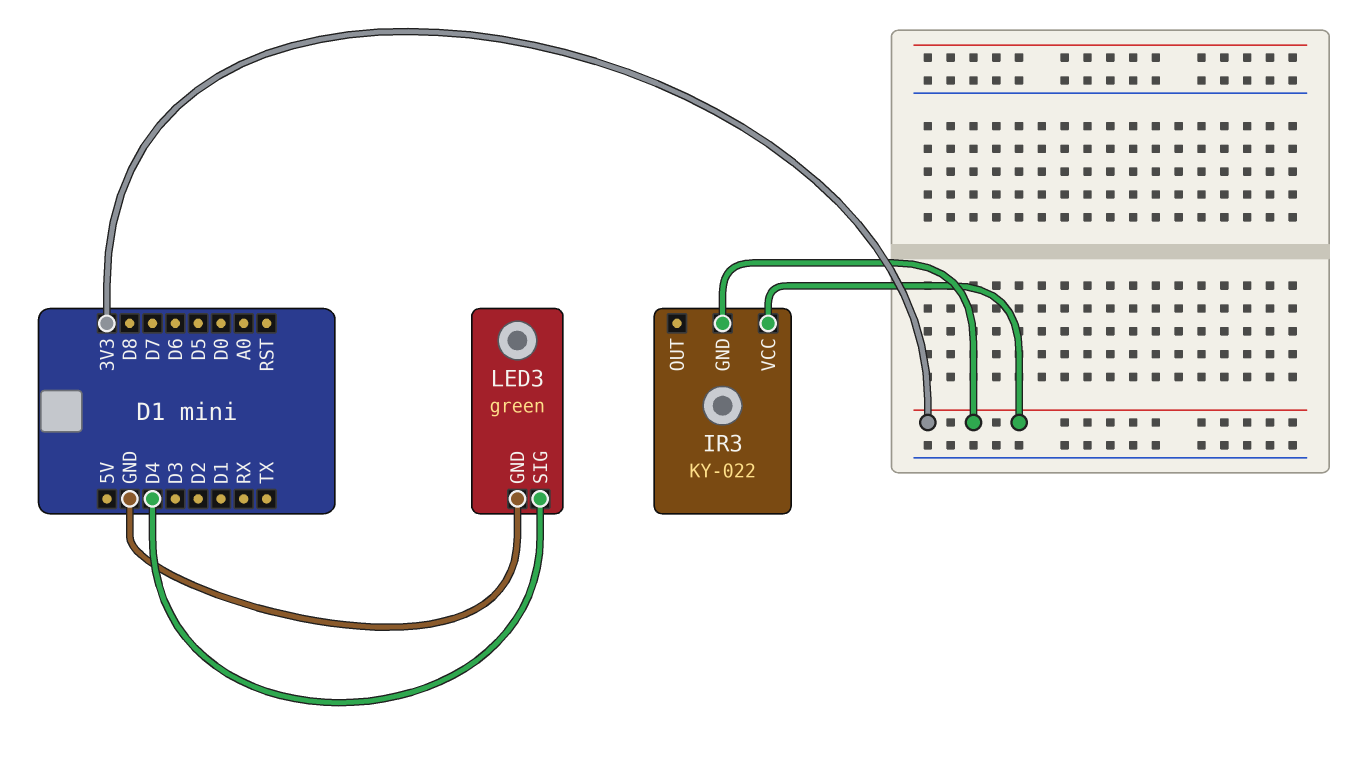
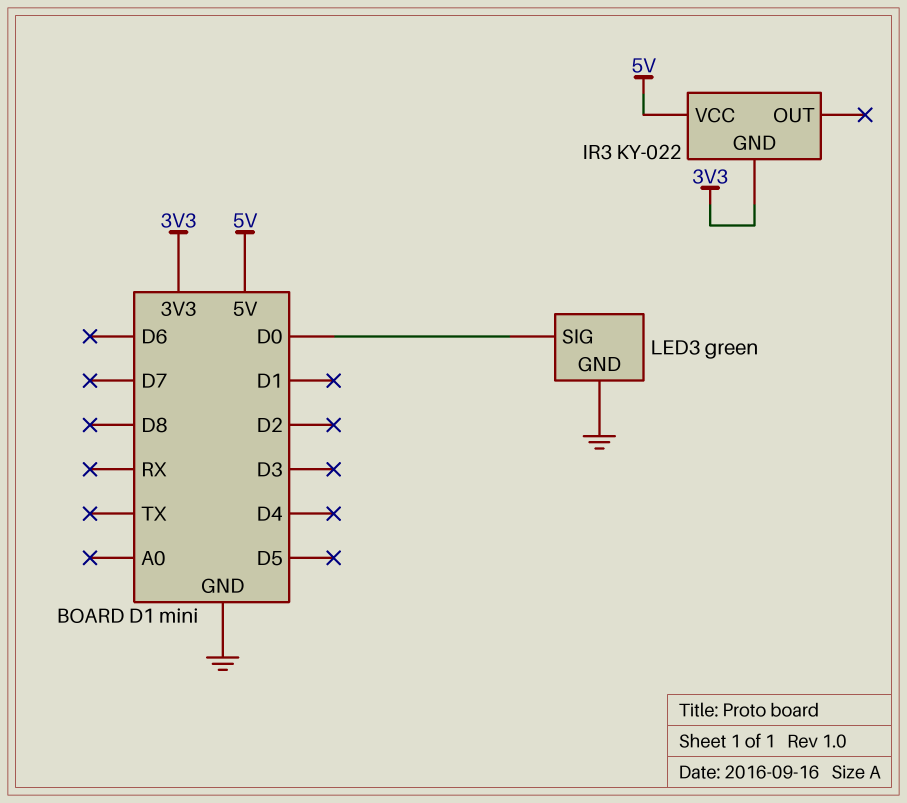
IR3 pin VCC: 3V3 -> 5V
LED3 pin SIG: D4 -> D0

